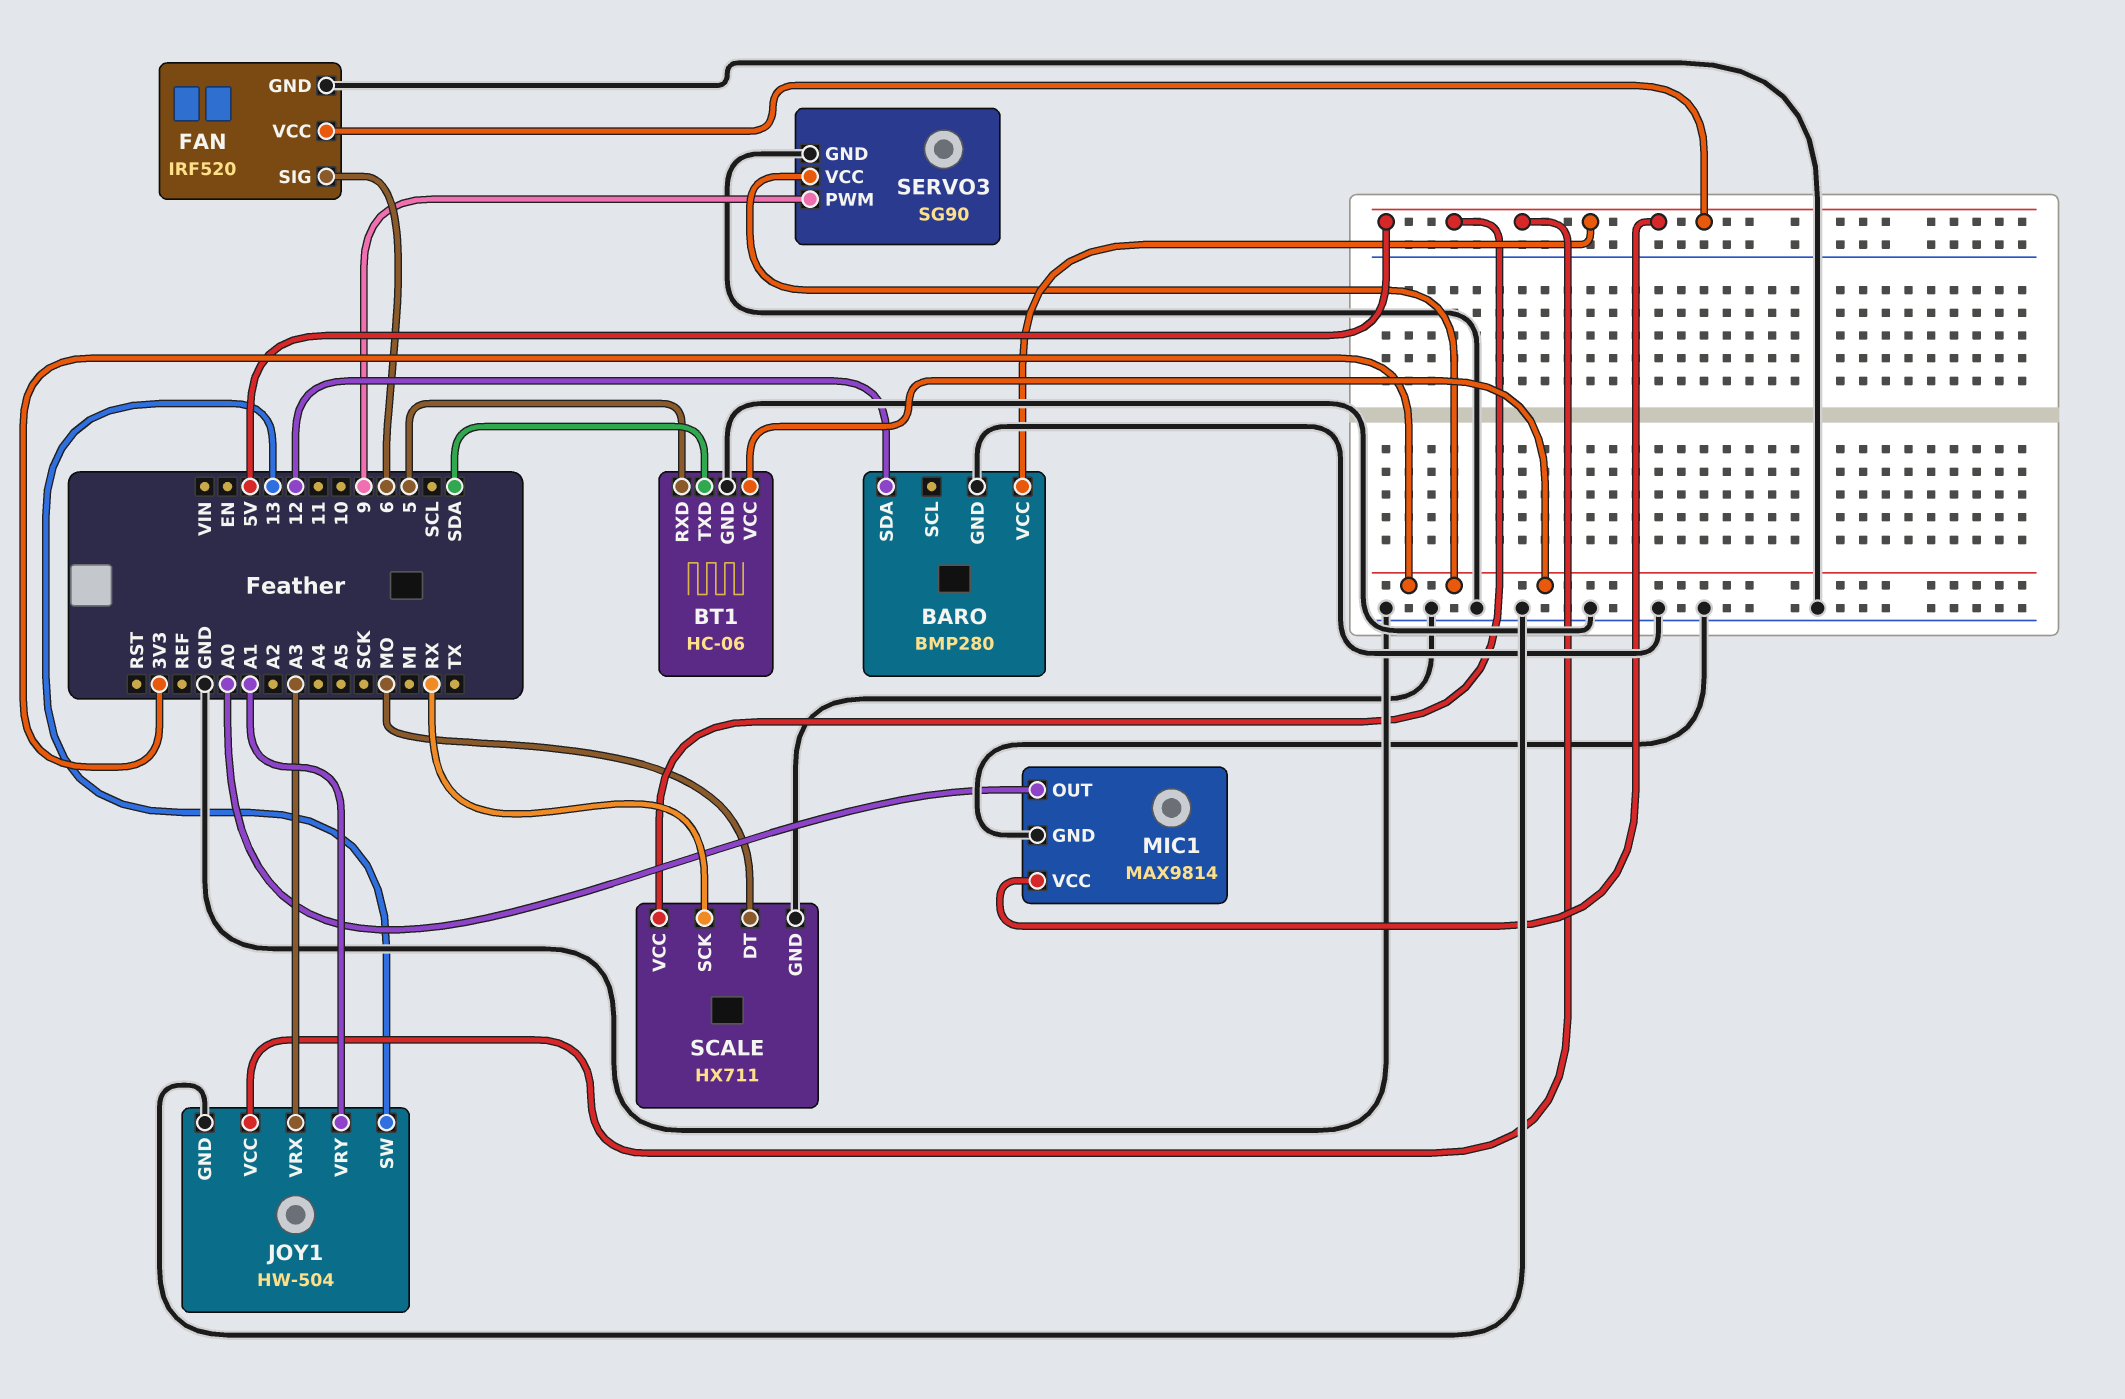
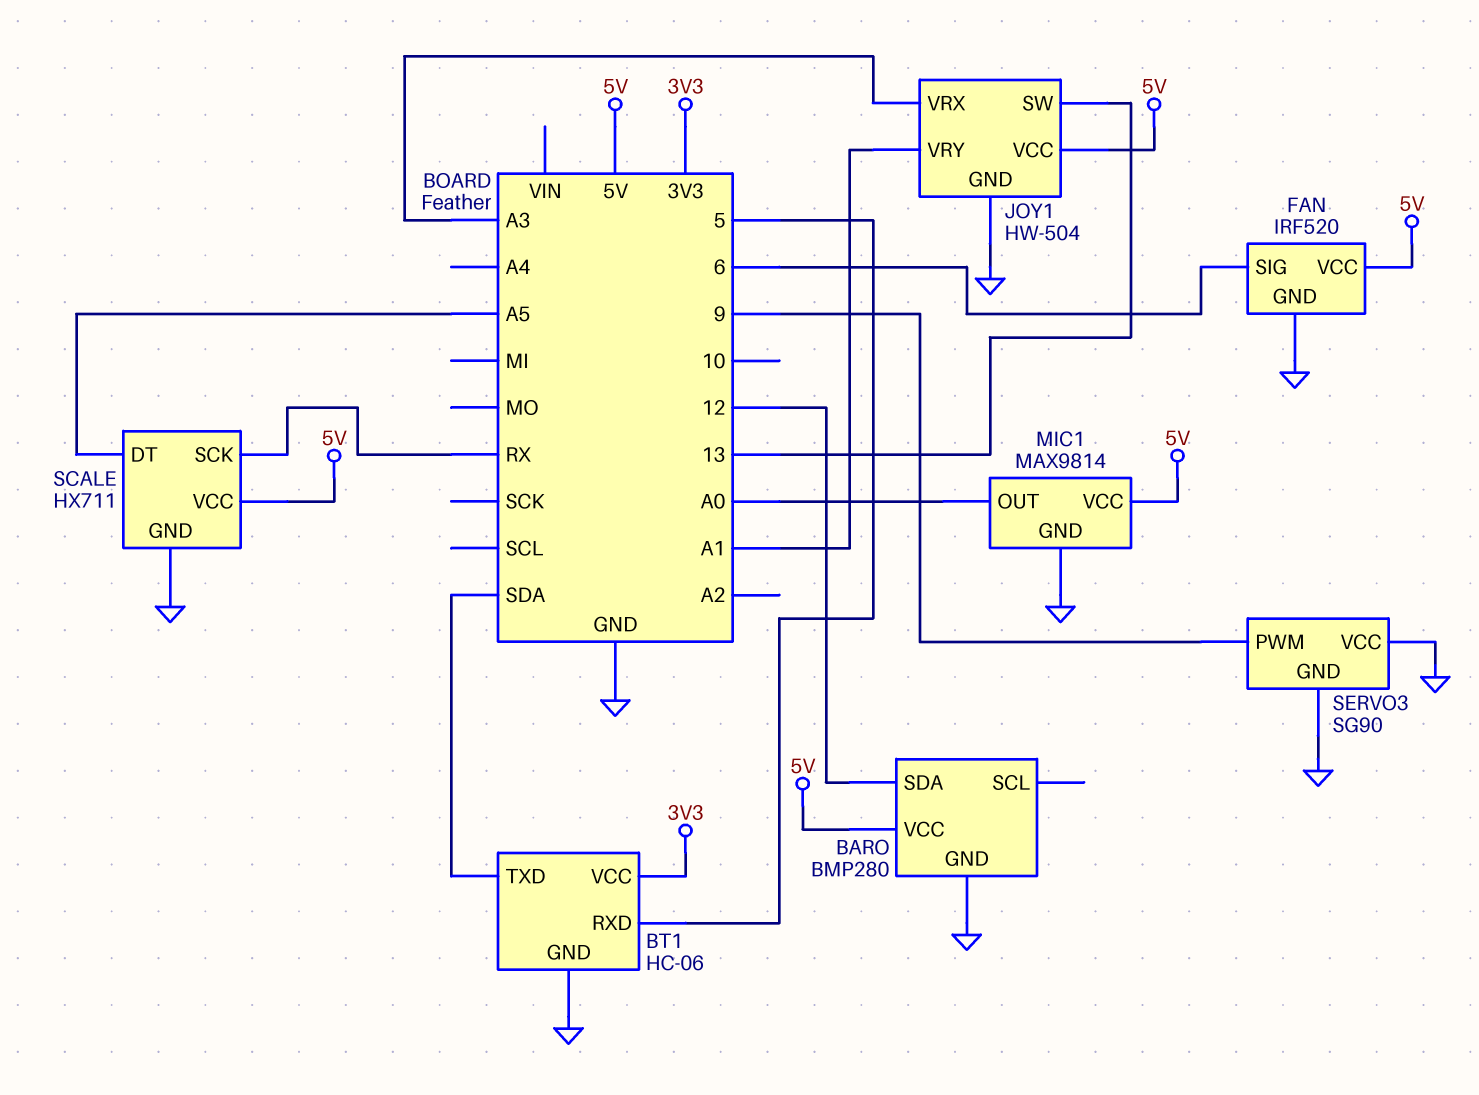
SCALE pin DT: MO -> A5
SERVO3 pin VCC: 3V3 -> GND

